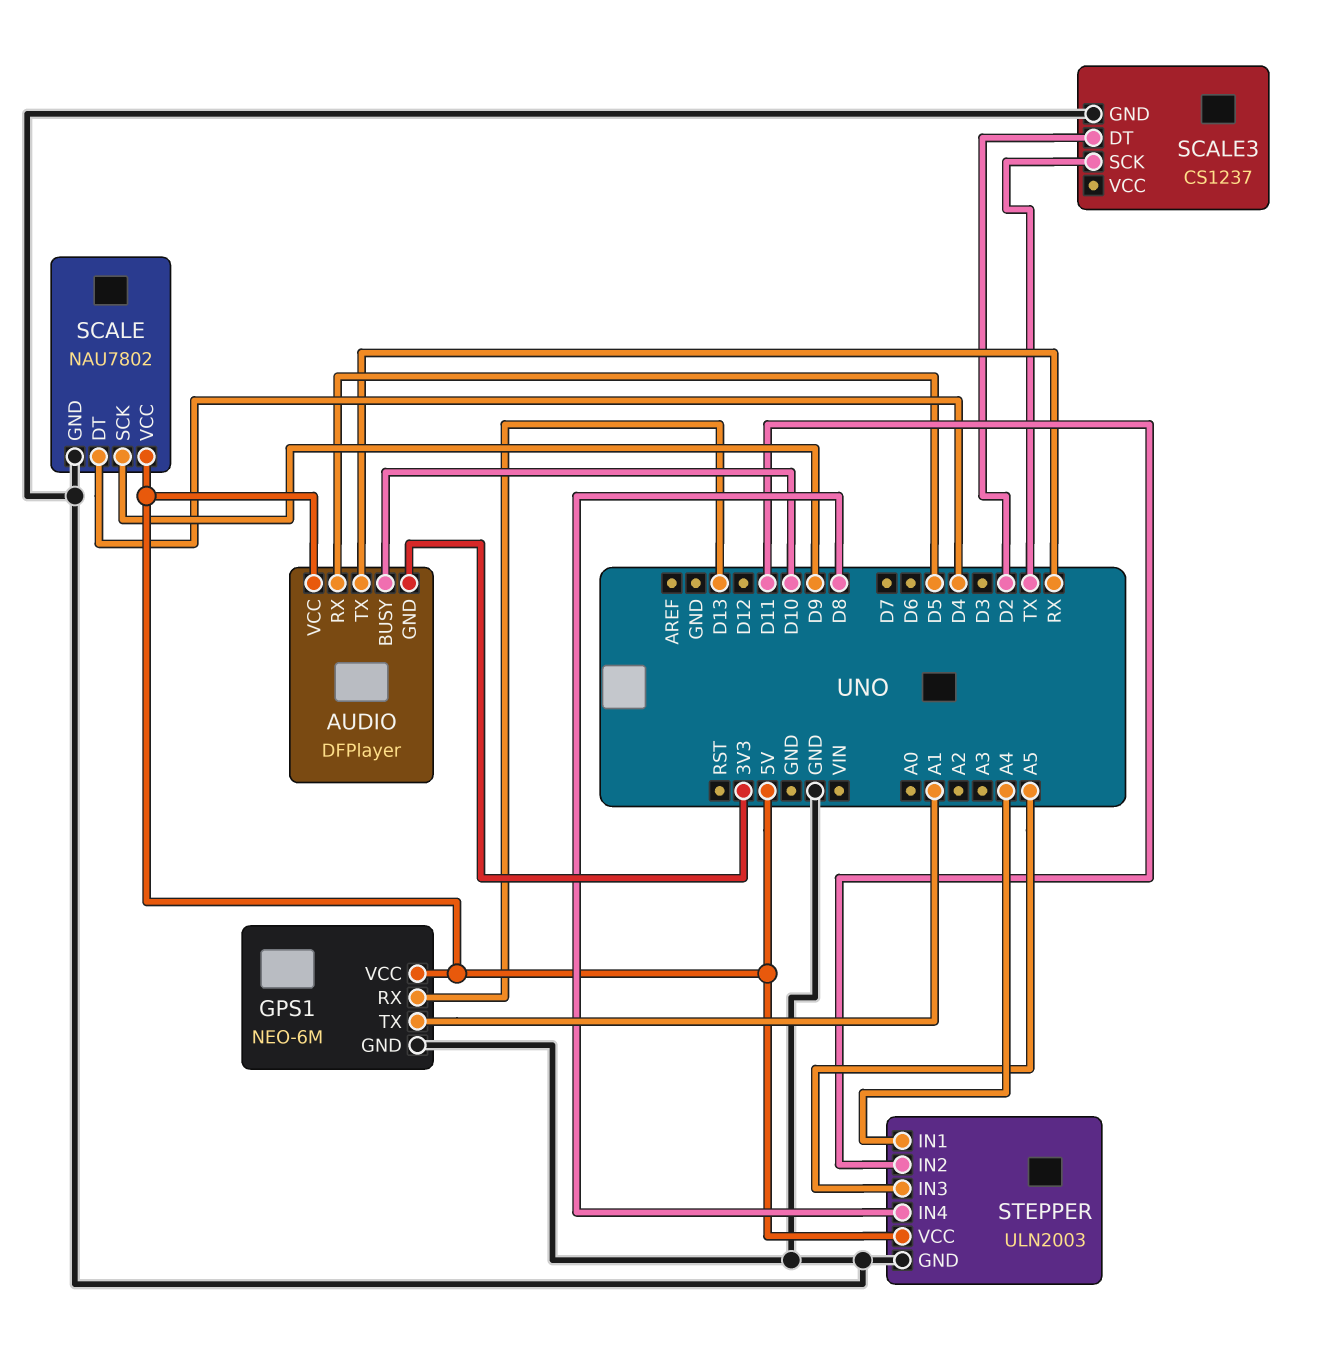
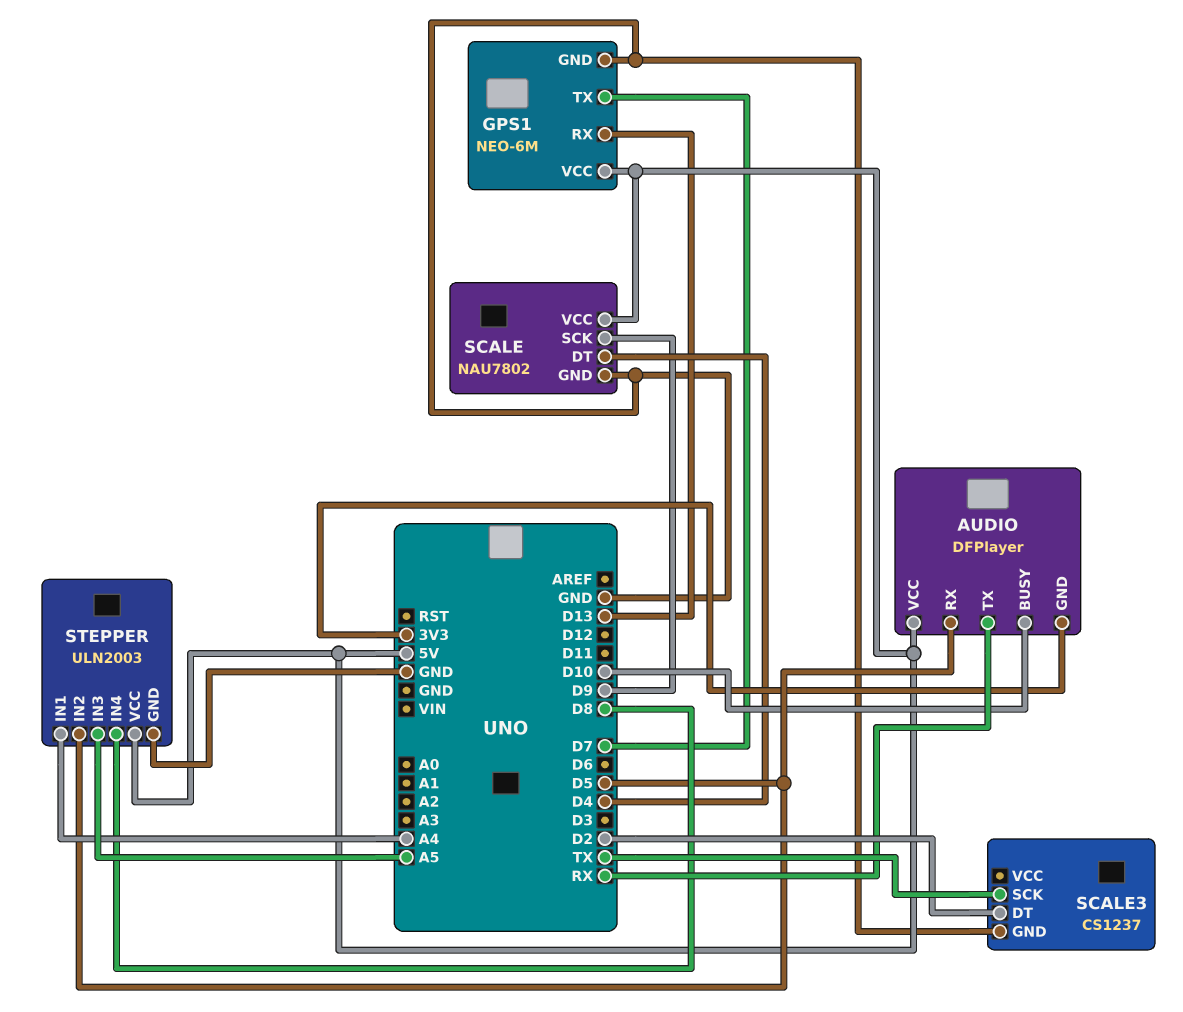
GPS1 pin TX: A1 -> D7
STEPPER pin IN2: D11 -> D5

